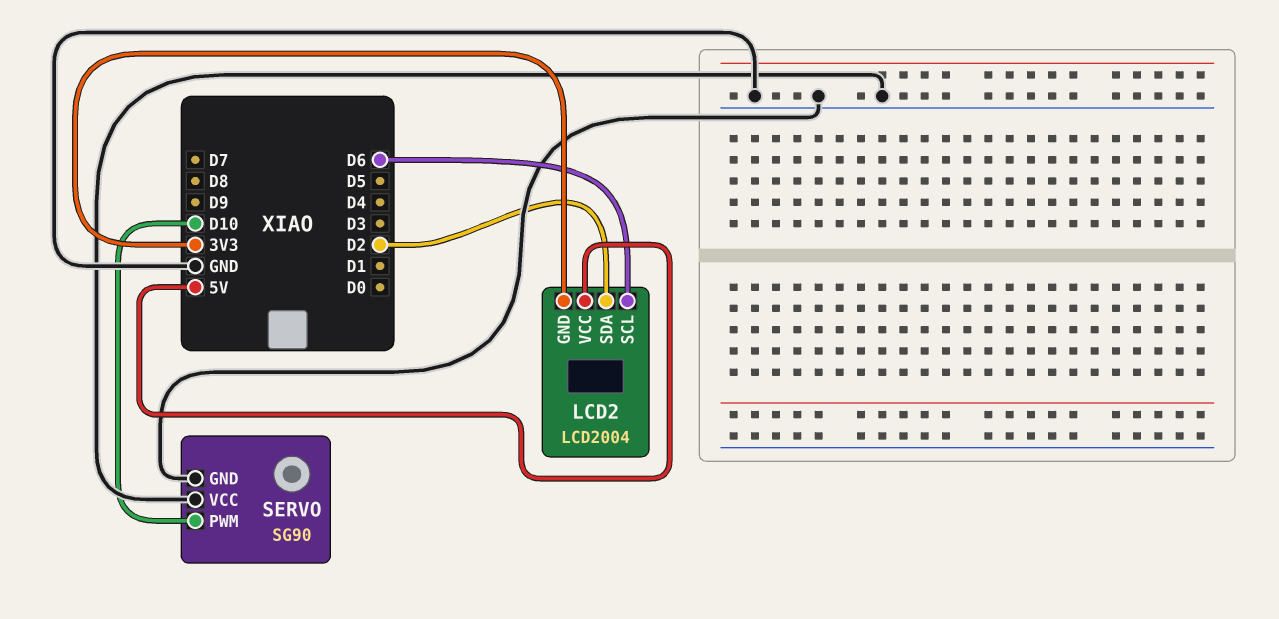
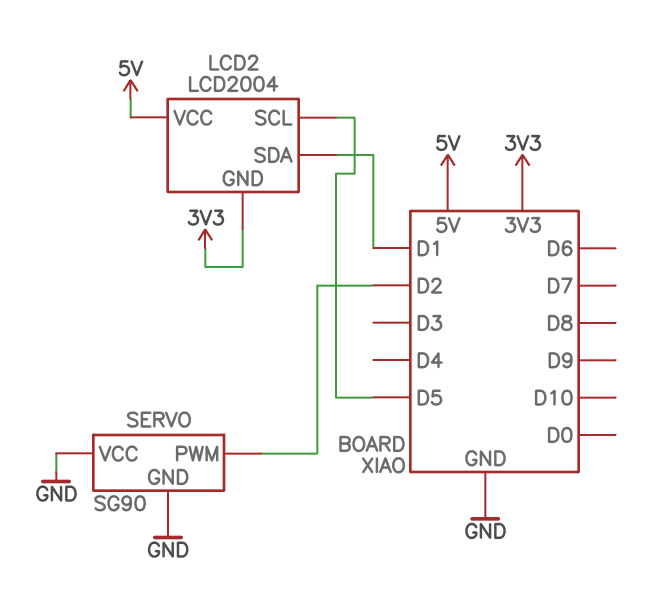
LCD2 pin SCL: D6 -> D5
LCD2 pin SDA: D2 -> D1
SERVO pin PWM: D10 -> D2

